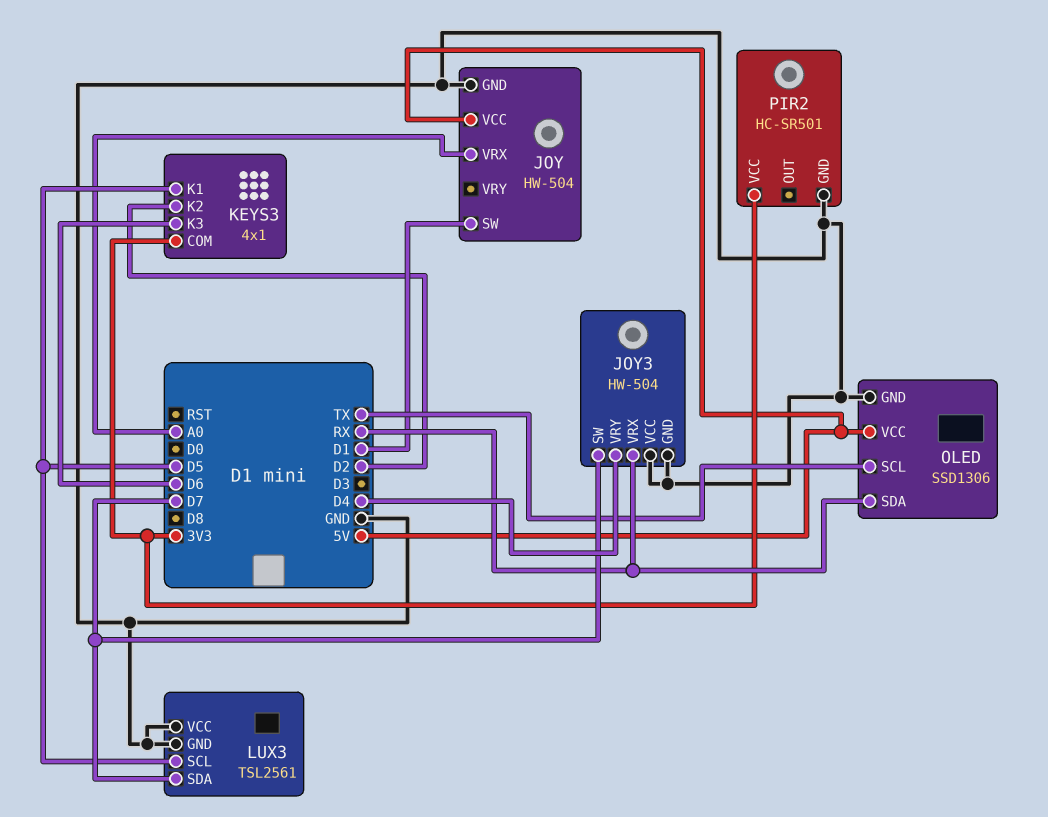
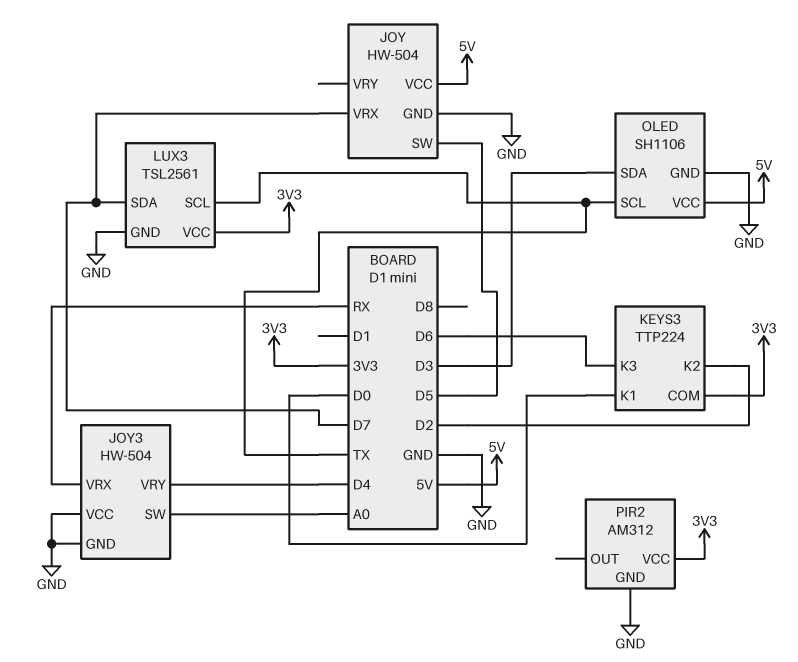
JOY pin SW: D1 -> D5
JOY pin VRX: A0 -> D7
JOY3 pin SW: D7 -> A0
KEYS3: 4x1 -> TTP224
KEYS3 pin K1: D5 -> D0
LUX3 pin SCL: D5 -> TX
LUX3 pin VCC: GND -> 3V3
OLED: SSD1306 -> SH1106
OLED pin SDA: RX -> D3
PIR2: HC-SR501 -> AM312

